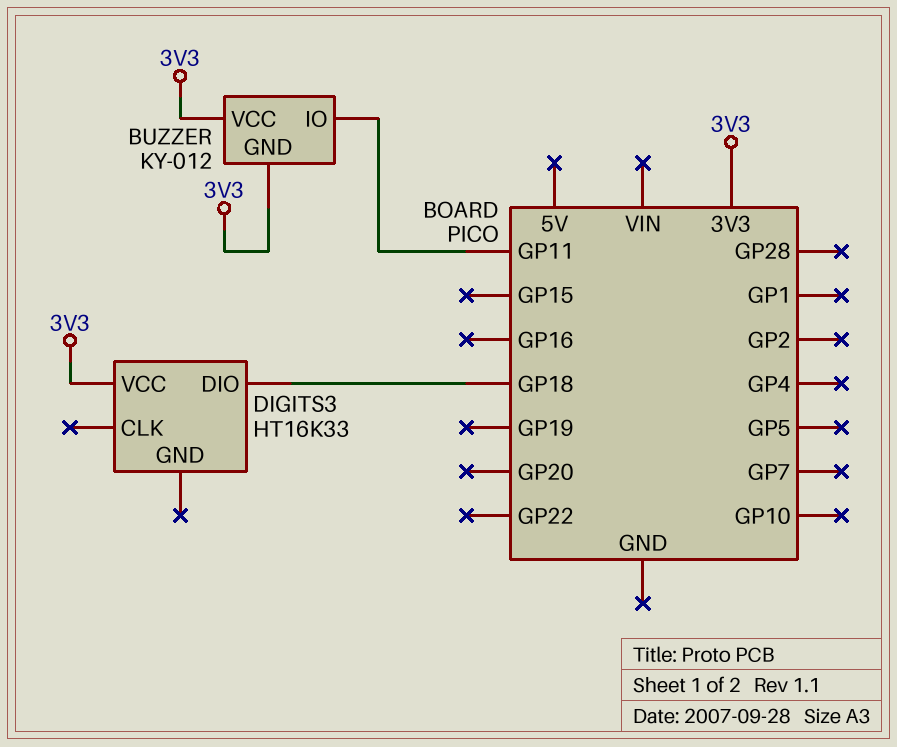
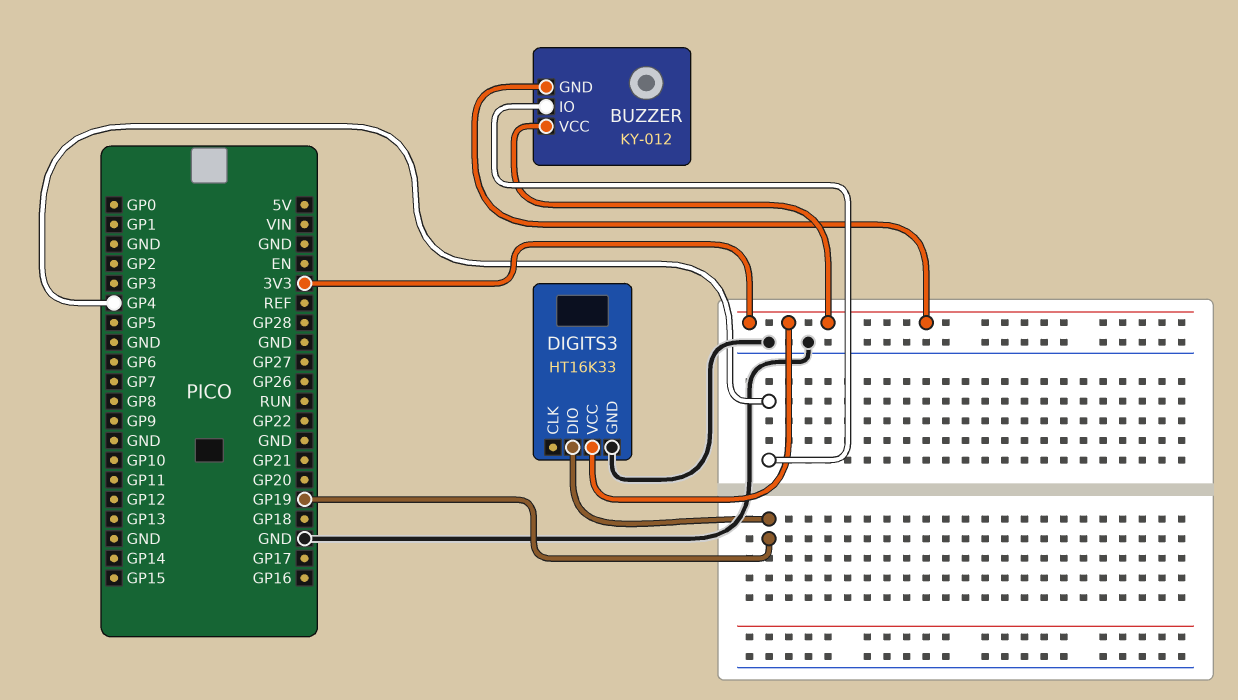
BUZZER pin IO: GP11 -> GP4
DIGITS3 pin DIO: GP18 -> GP19
DIGITS3 pin GND: none -> GND

